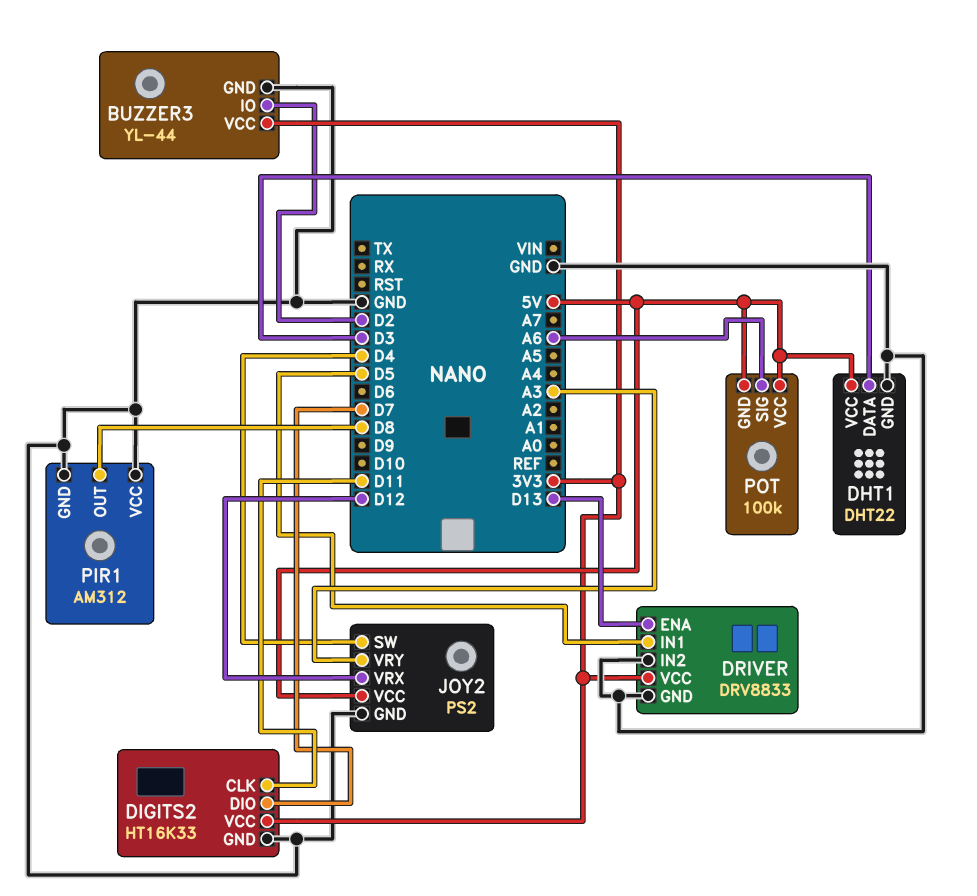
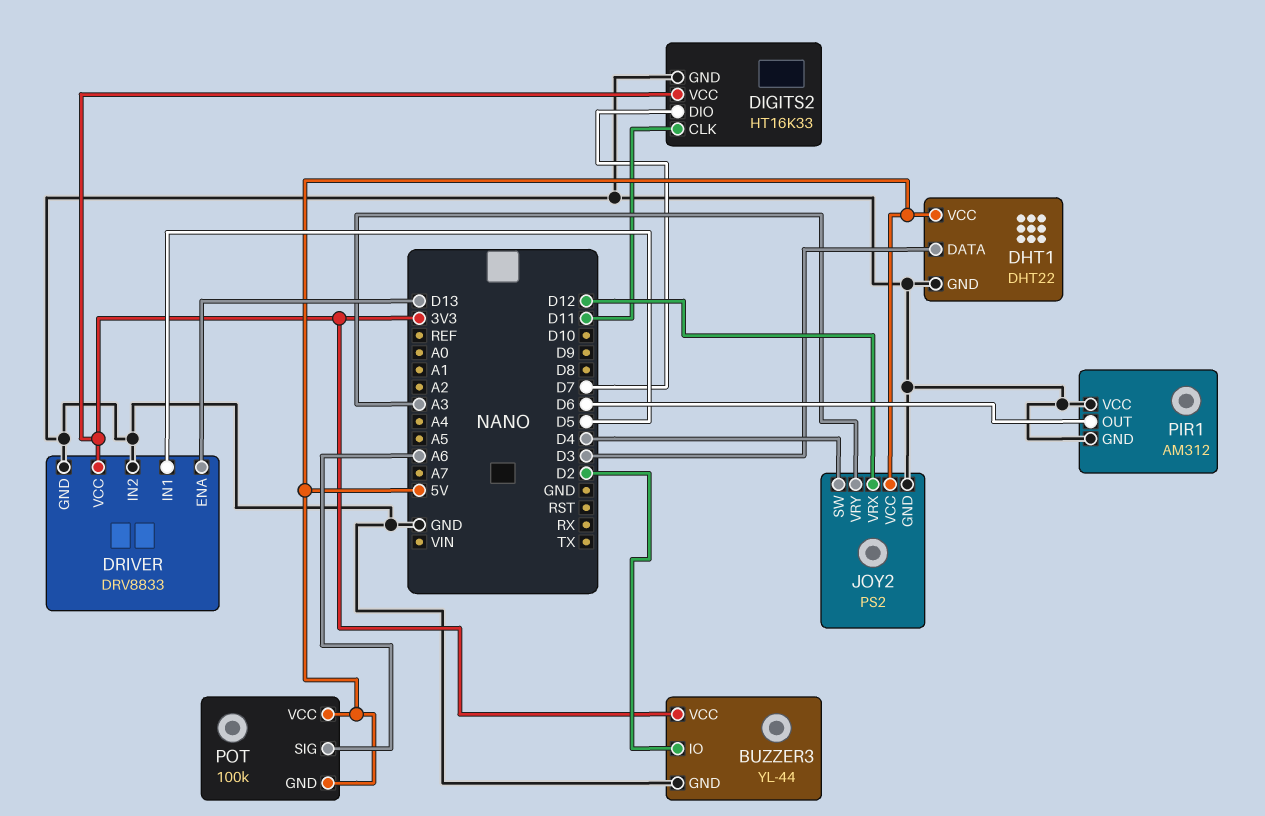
PIR1 pin OUT: D8 -> D6

